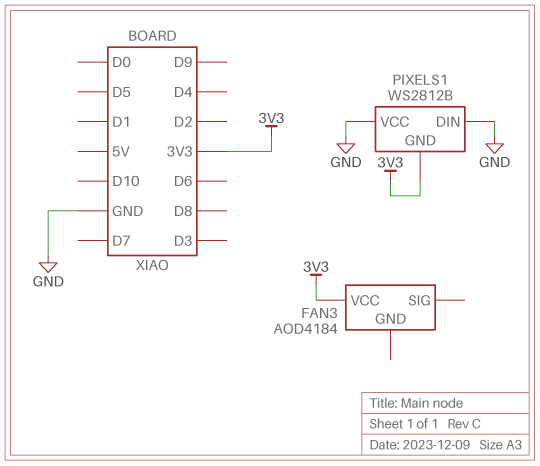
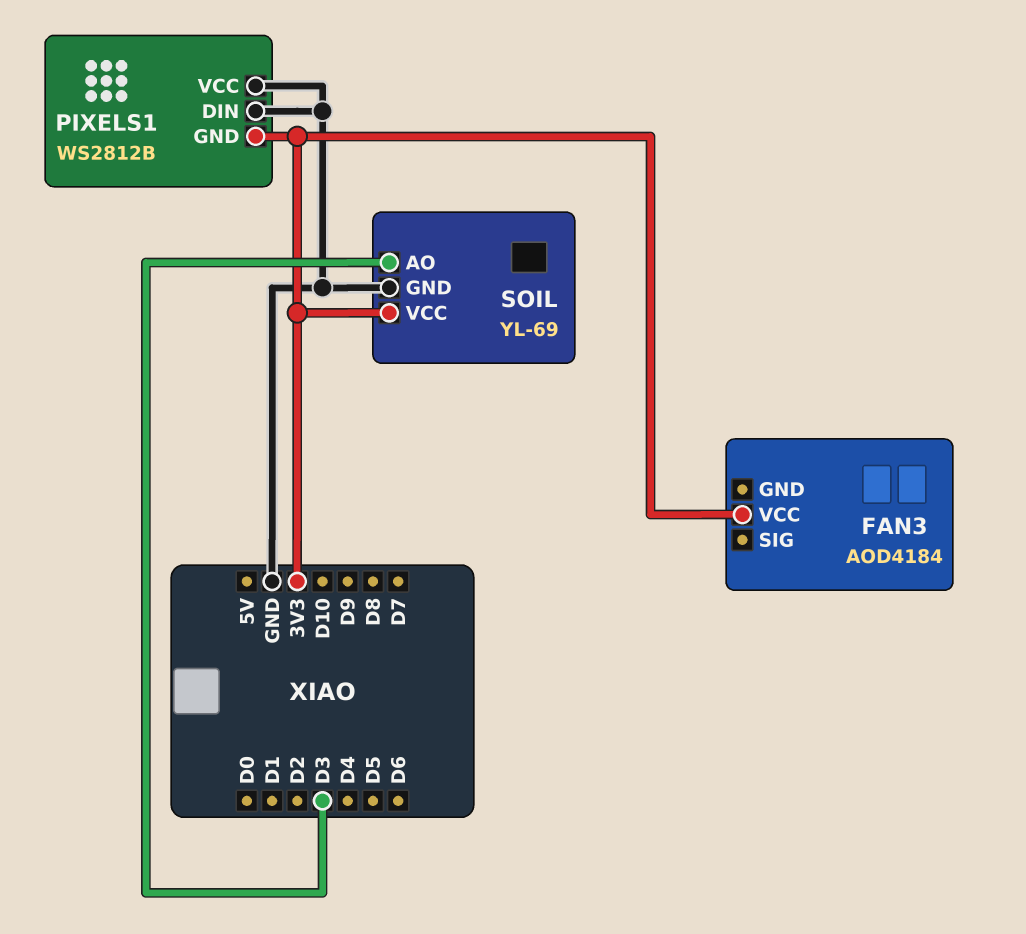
SOIL: none -> YL-69
SOIL pin AO: none -> D3
SOIL pin GND: none -> GND
SOIL pin VCC: none -> 3V3

